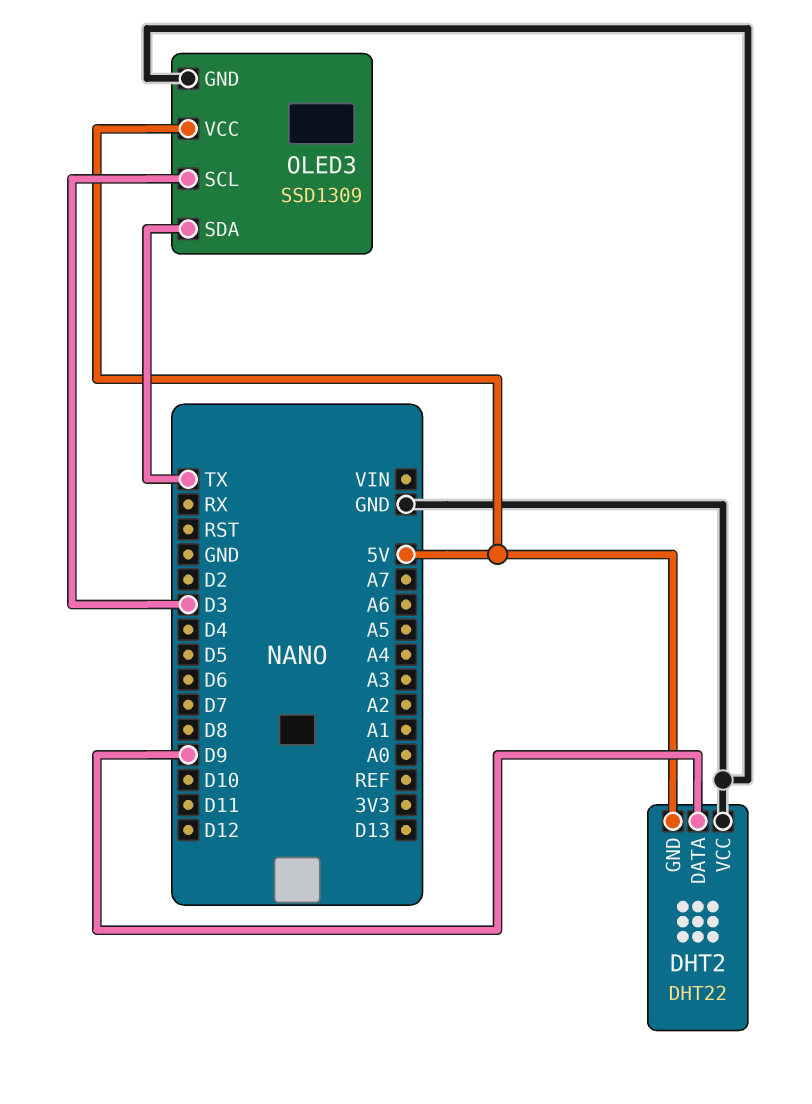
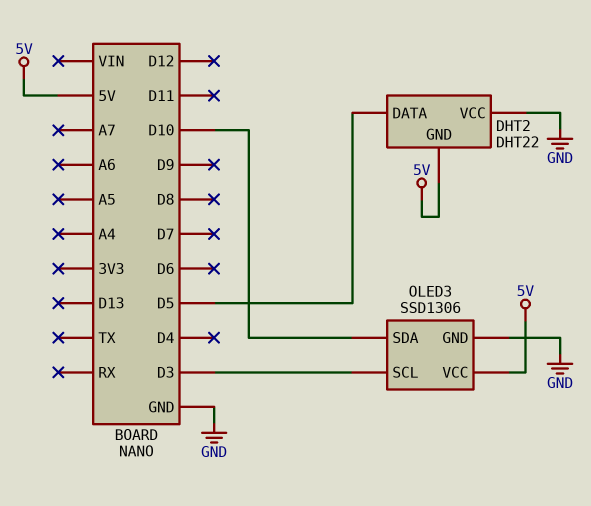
DHT2 pin DATA: D9 -> D5
OLED3: SSD1309 -> SSD1306
OLED3 pin SDA: TX -> D10

